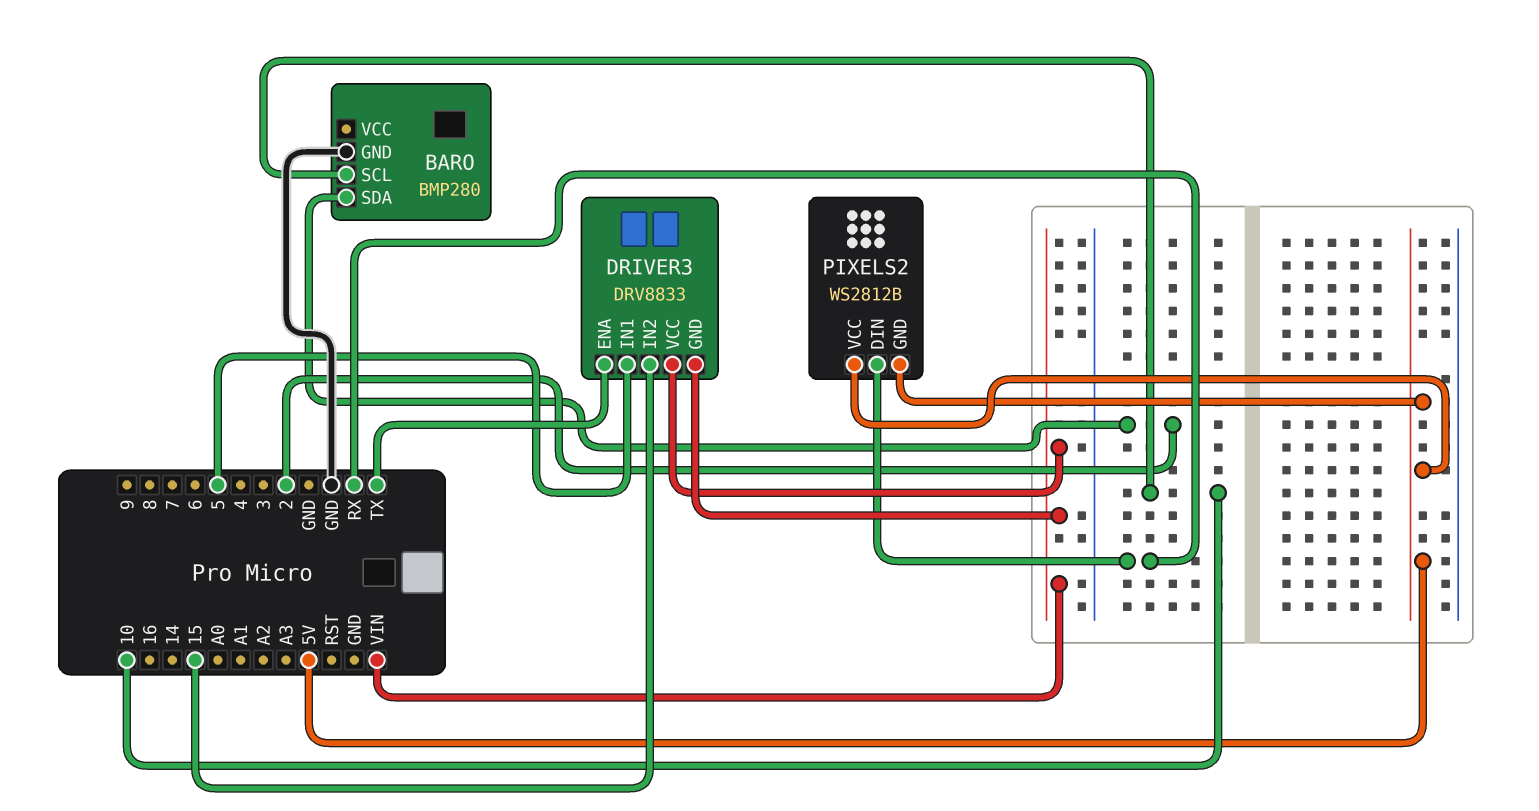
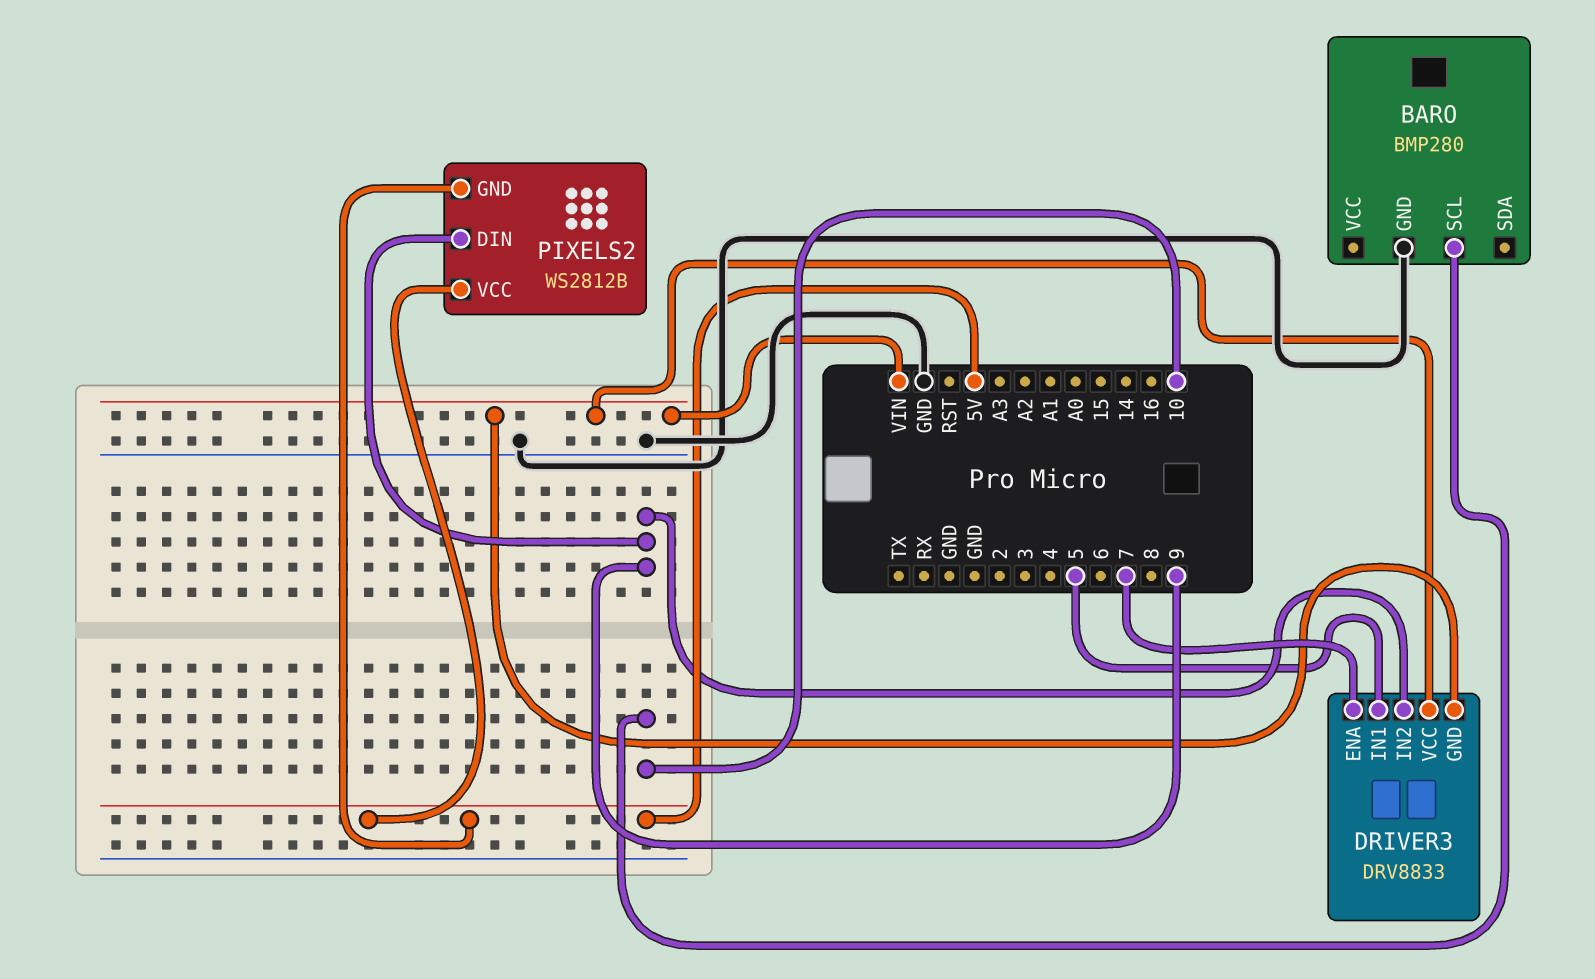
BARO pin SDA: 2 -> none
DRIVER3 pin ENA: TX -> 7
DRIVER3 pin IN2: 15 -> 9
PIXELS2 pin DIN: RX -> 9

